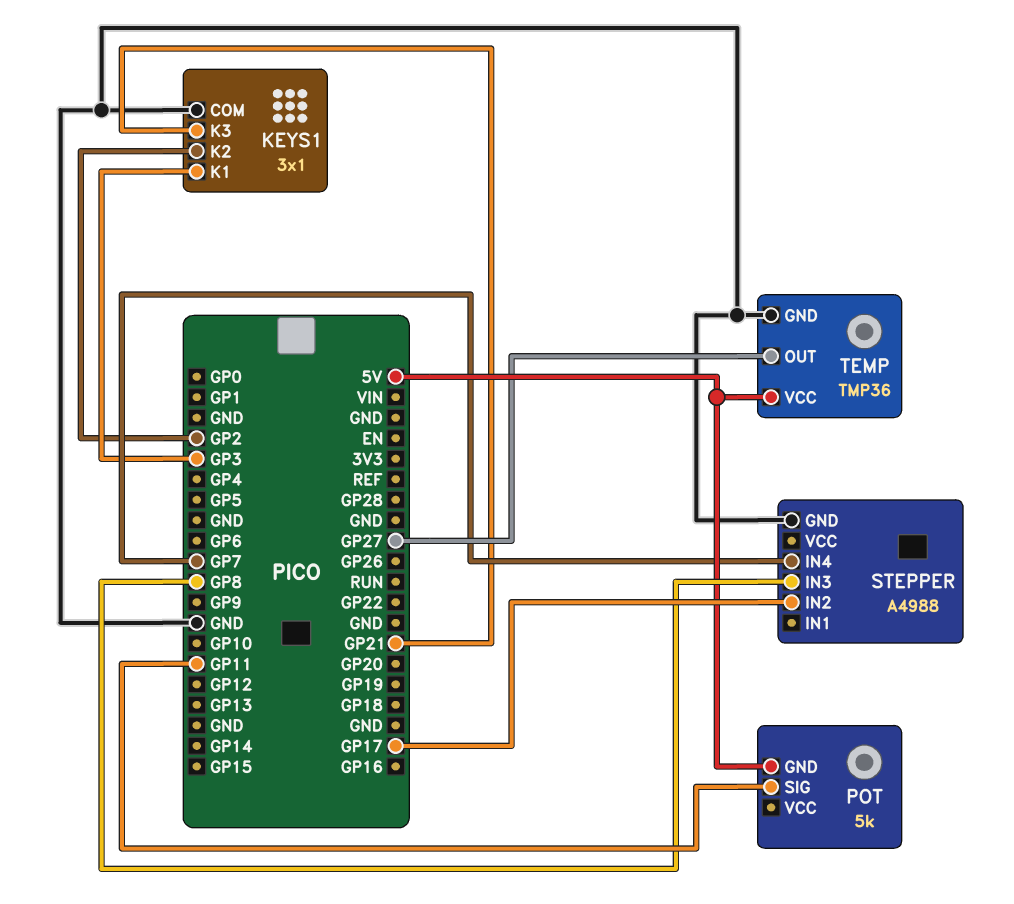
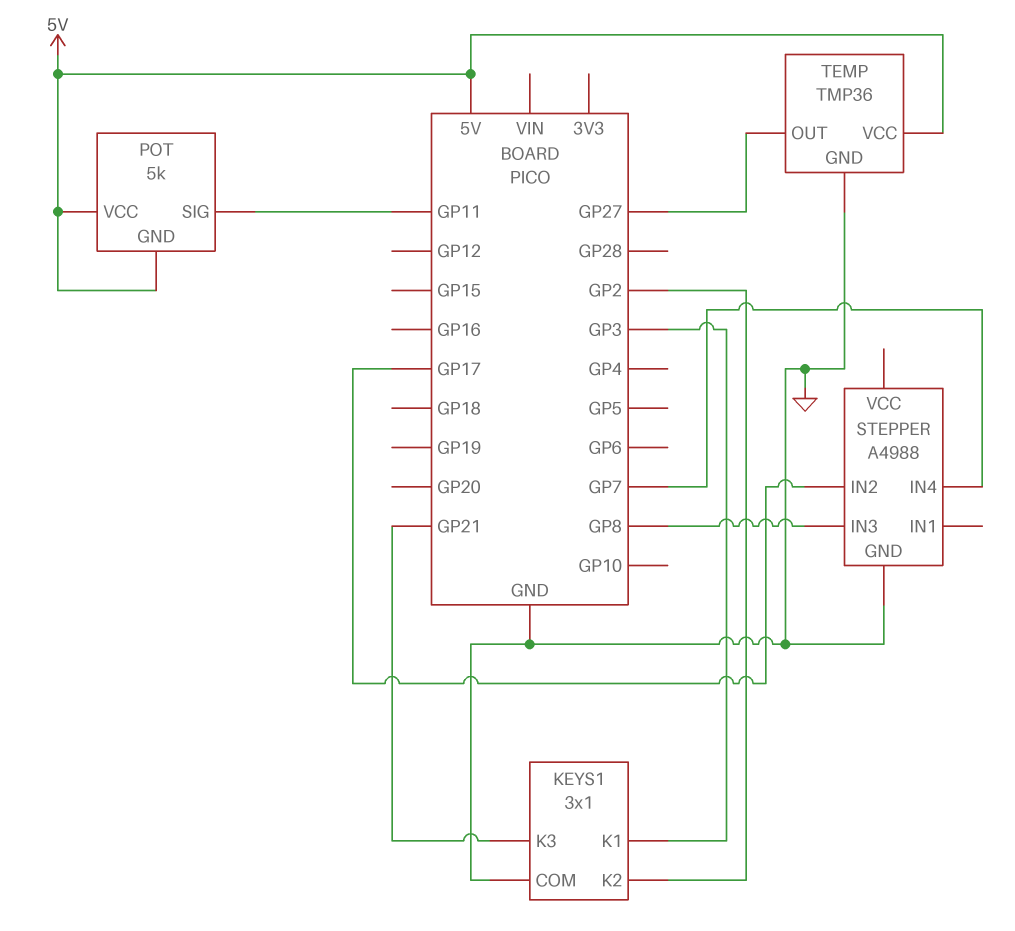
POT pin VCC: none -> 5V

